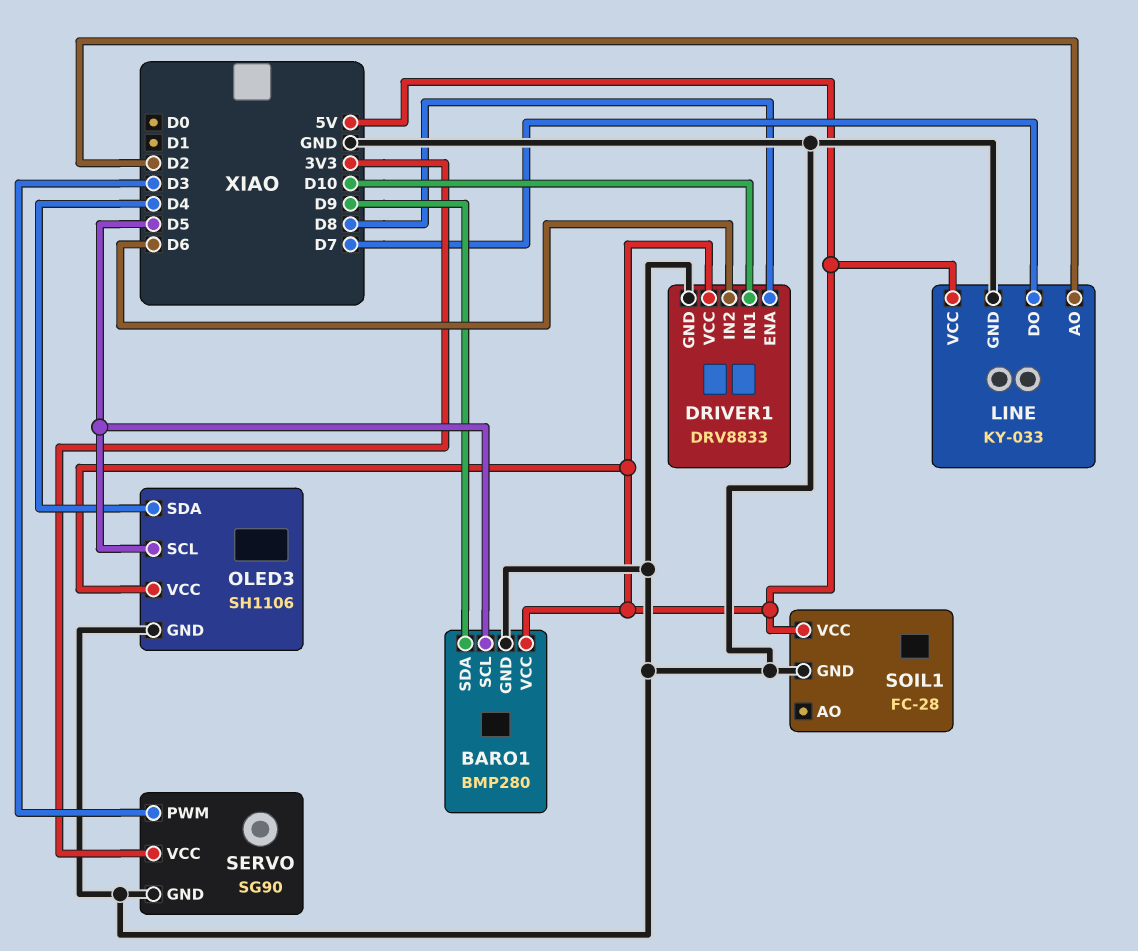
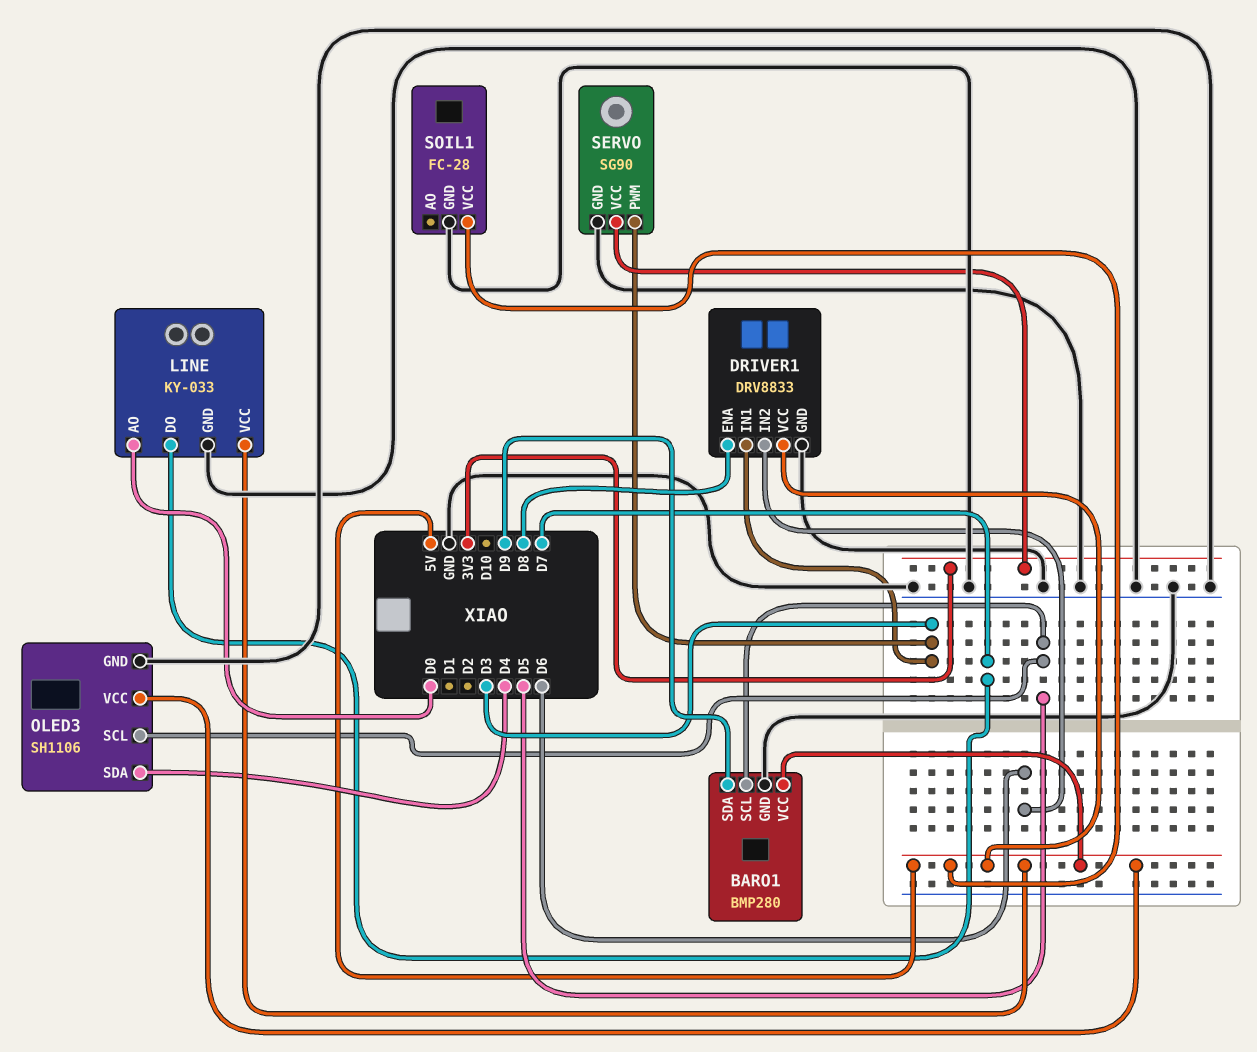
DRIVER1 pin IN1: D10 -> D3
LINE pin AO: D2 -> D0

